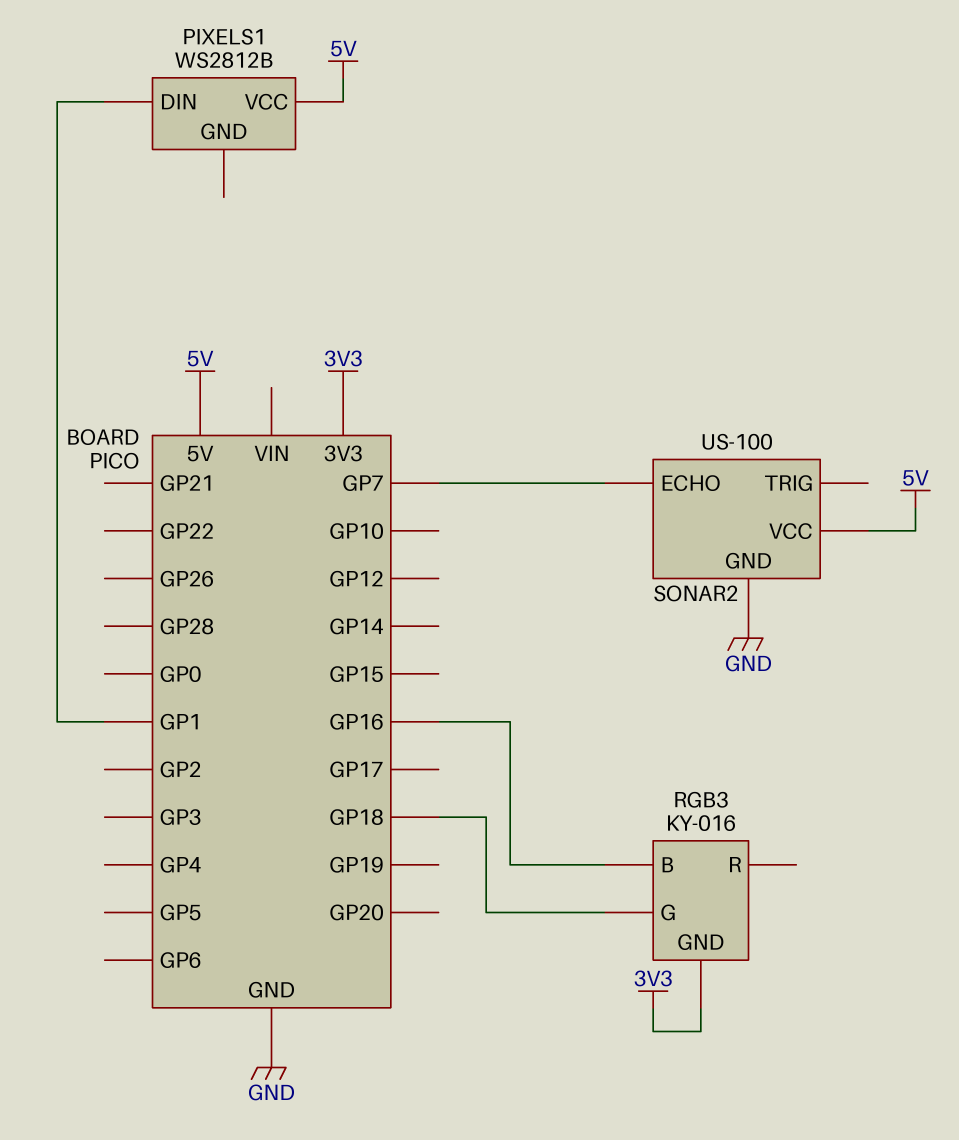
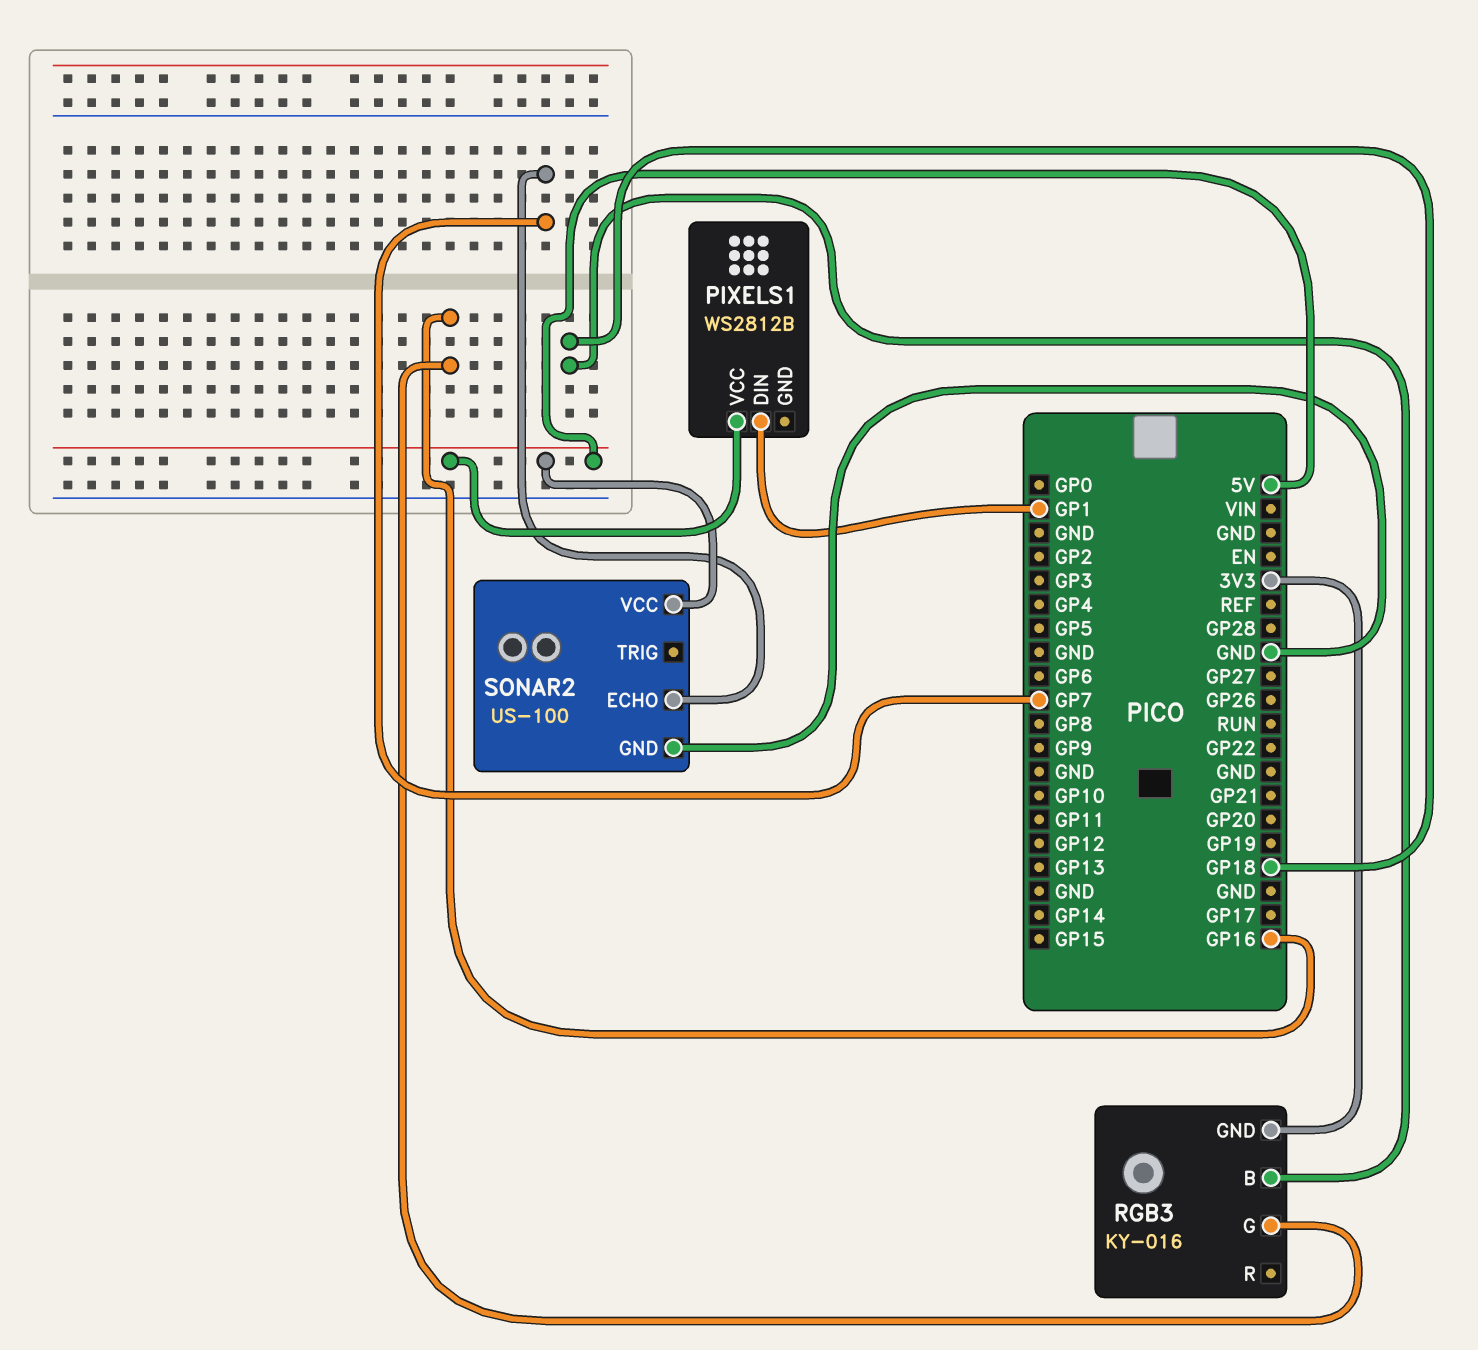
RGB3 pin B: GP16 -> GP18
RGB3 pin G: GP18 -> GP16

